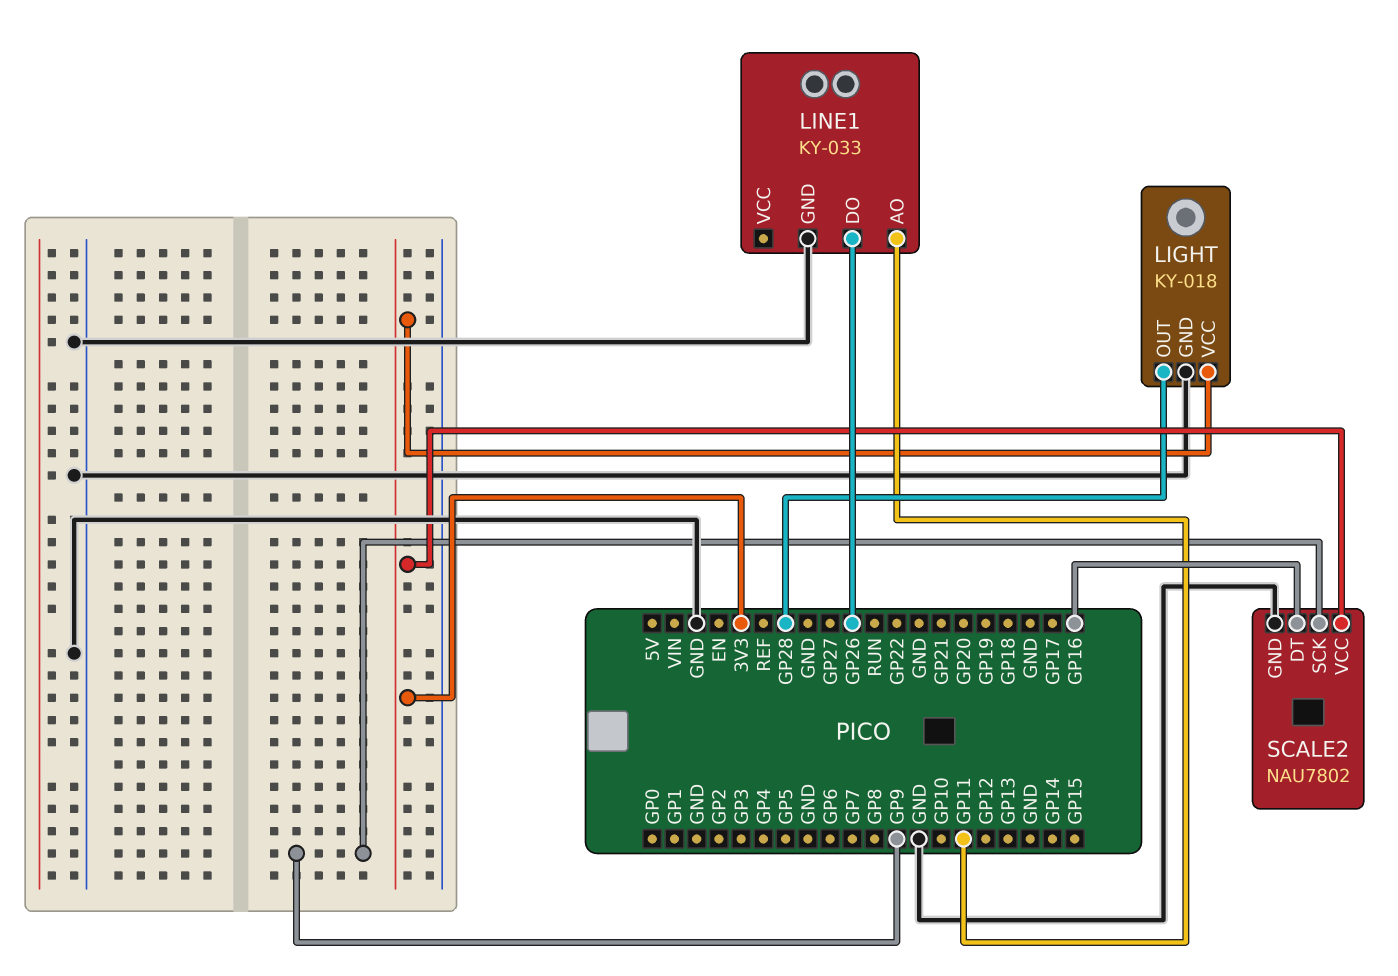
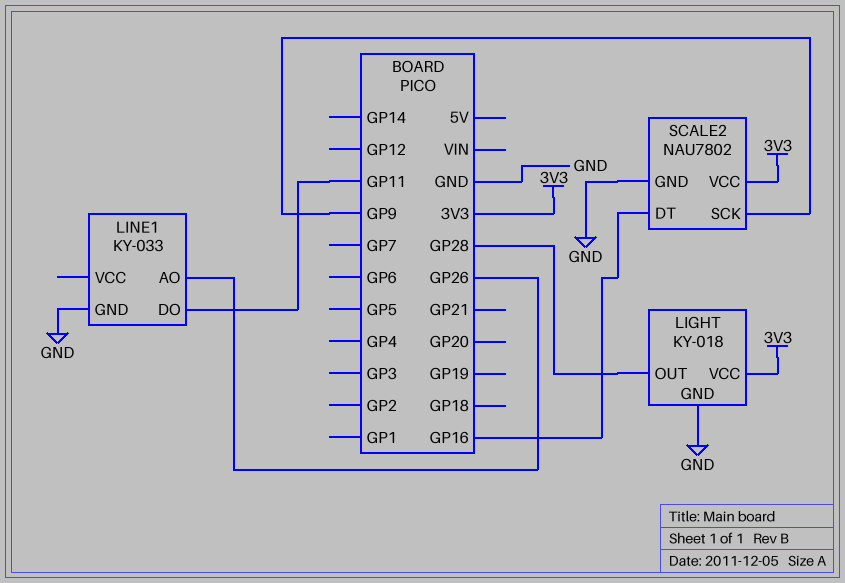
LINE1 pin AO: GP11 -> GP26
LINE1 pin DO: GP26 -> GP11

